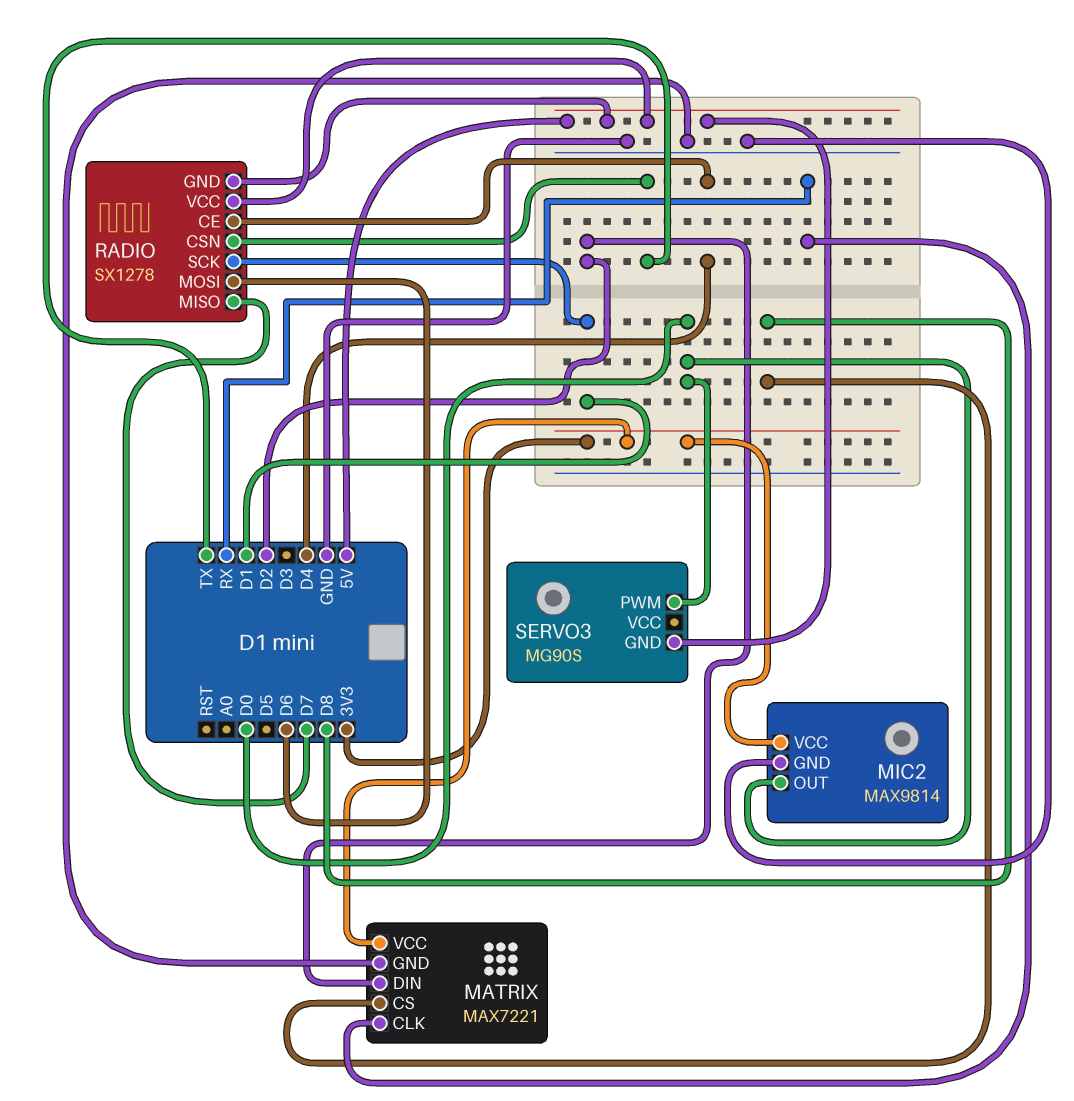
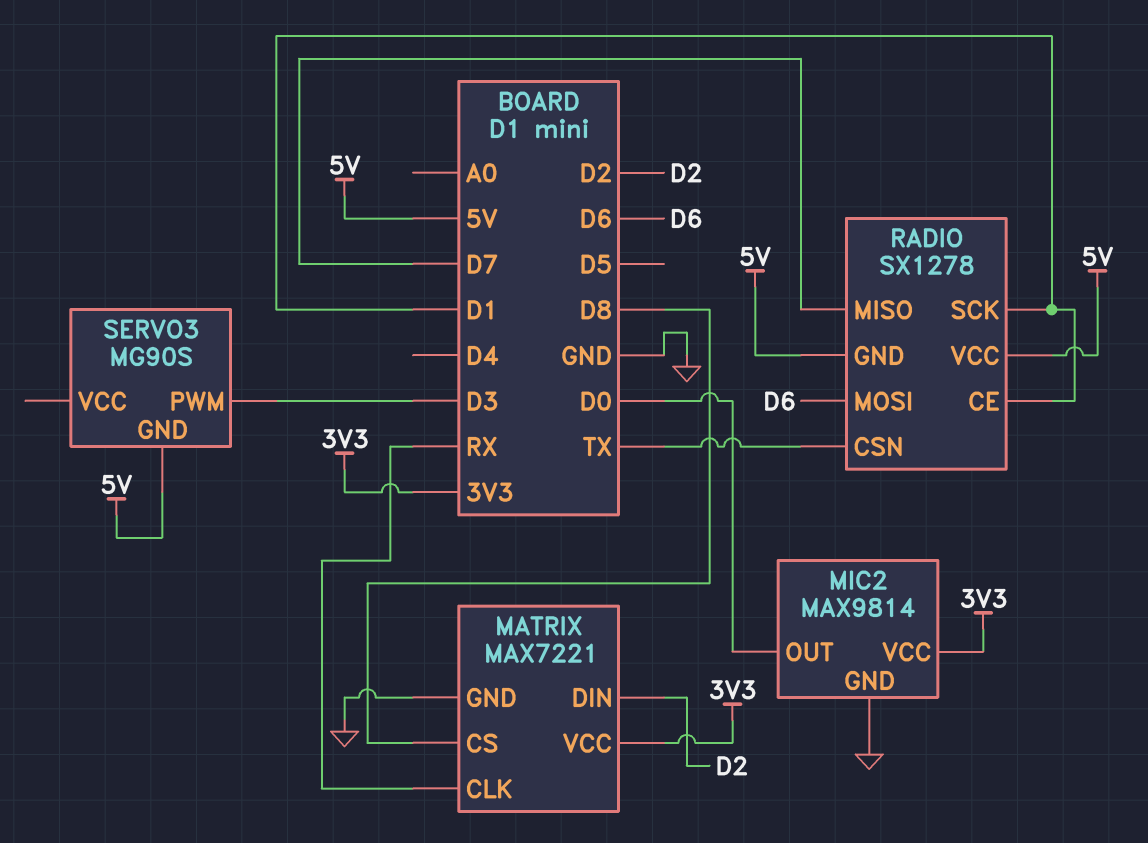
RADIO pin CE: D4 -> D1
SERVO3 pin PWM: D0 -> D3

